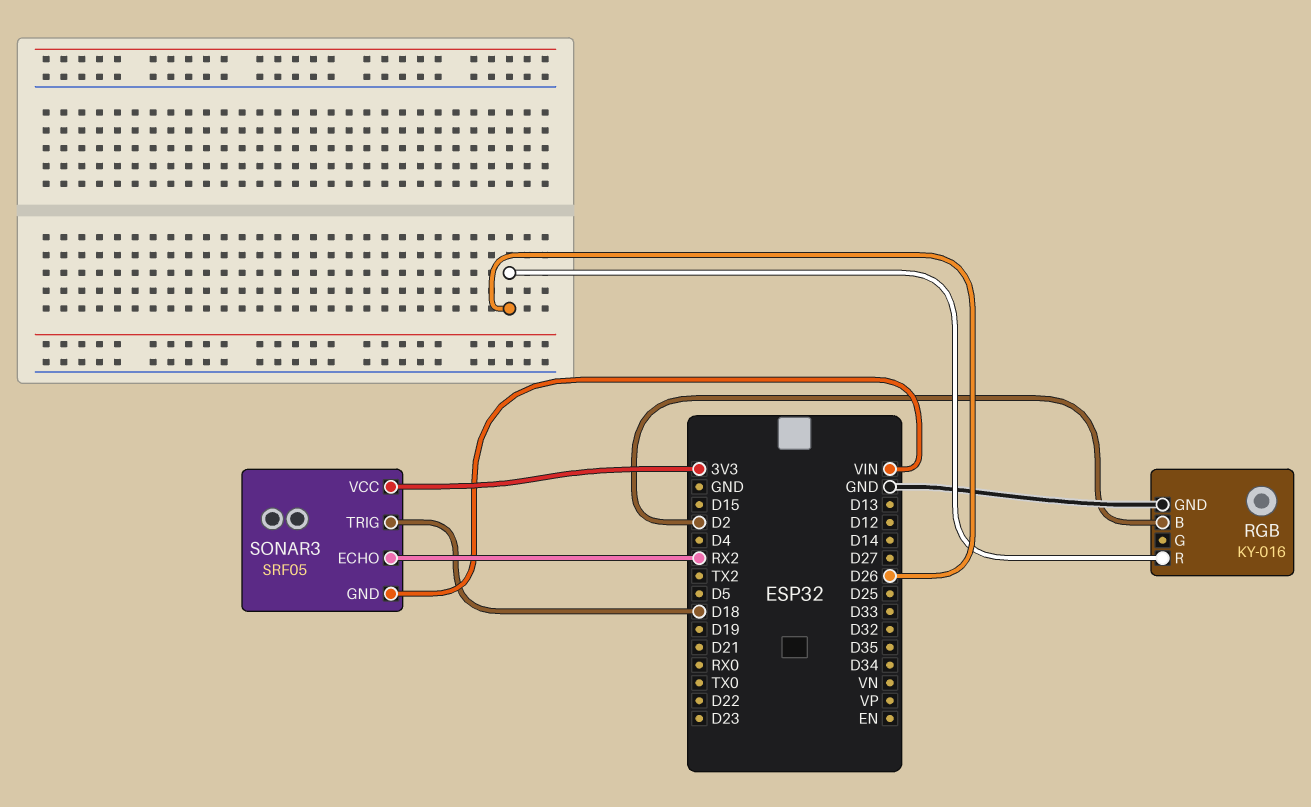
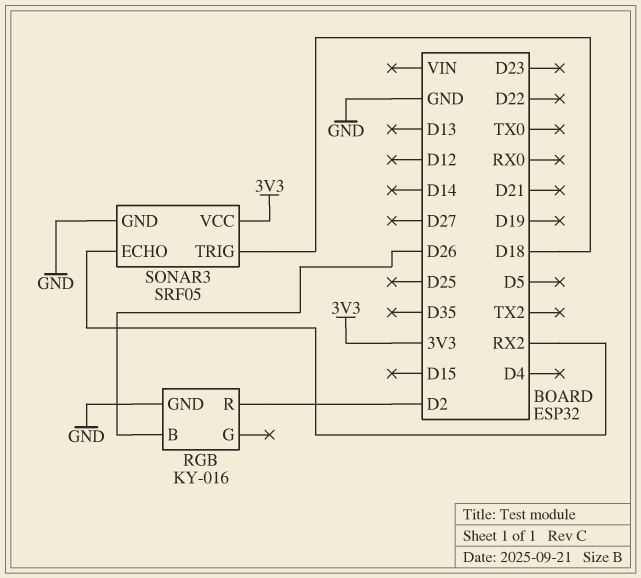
RGB pin B: D2 -> D26
RGB pin R: D26 -> D2
SONAR3 pin GND: VIN -> GND

